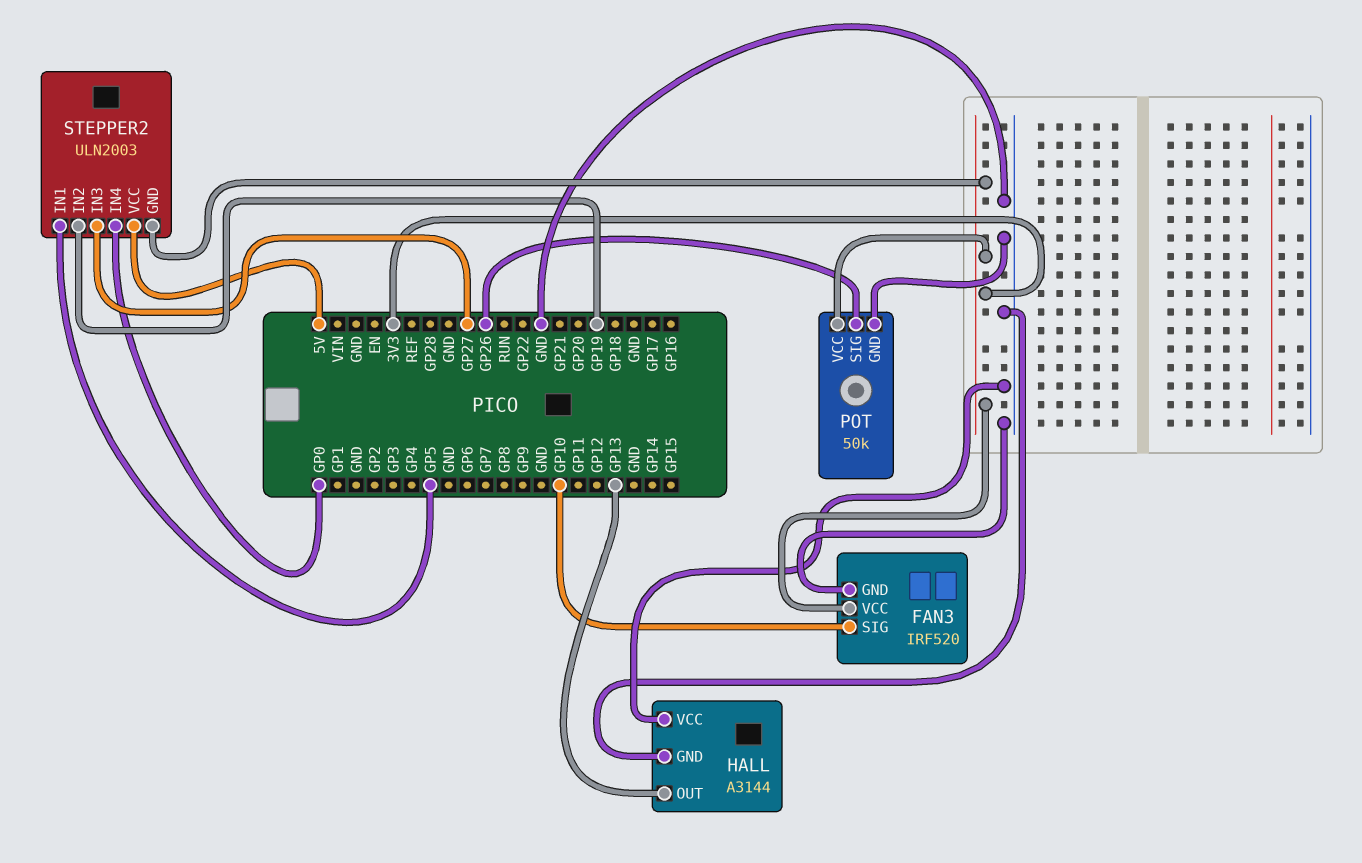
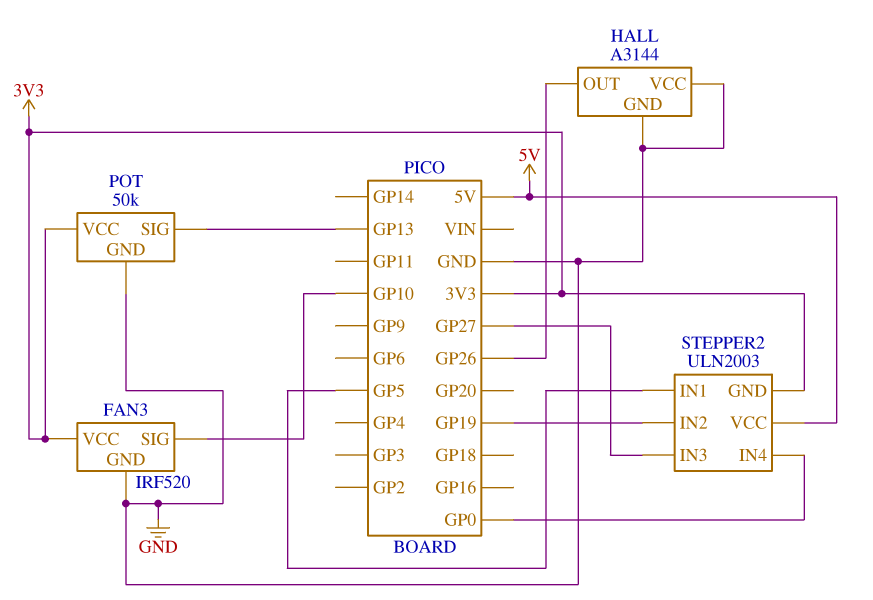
HALL pin OUT: GP13 -> GP26
POT pin SIG: GP26 -> GP13

